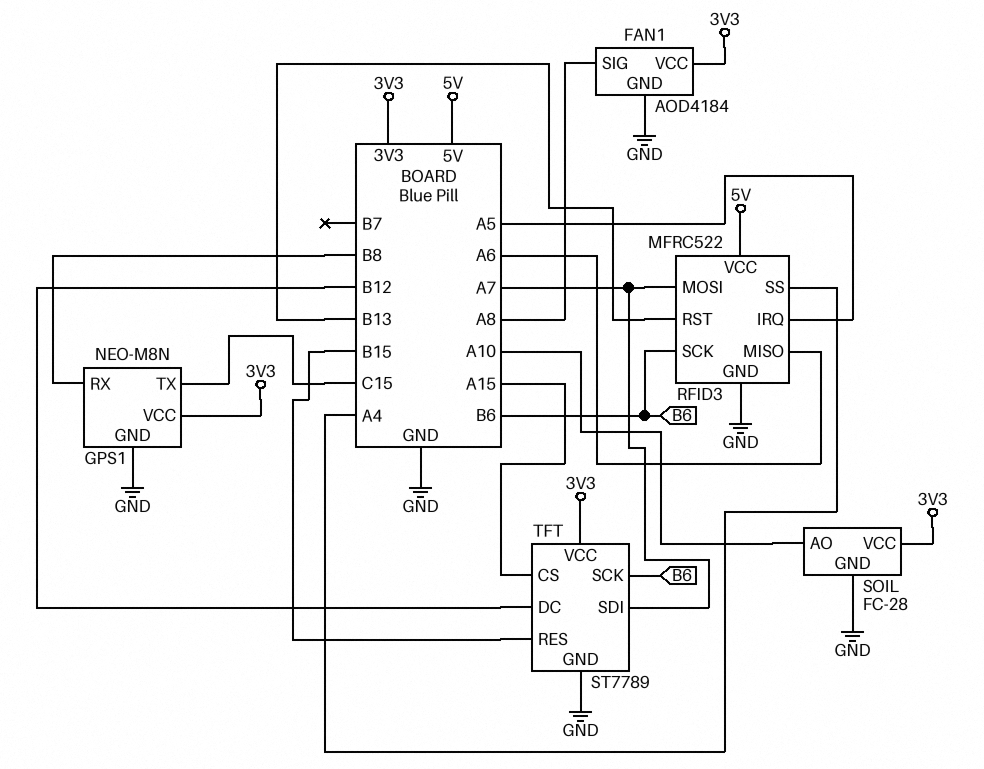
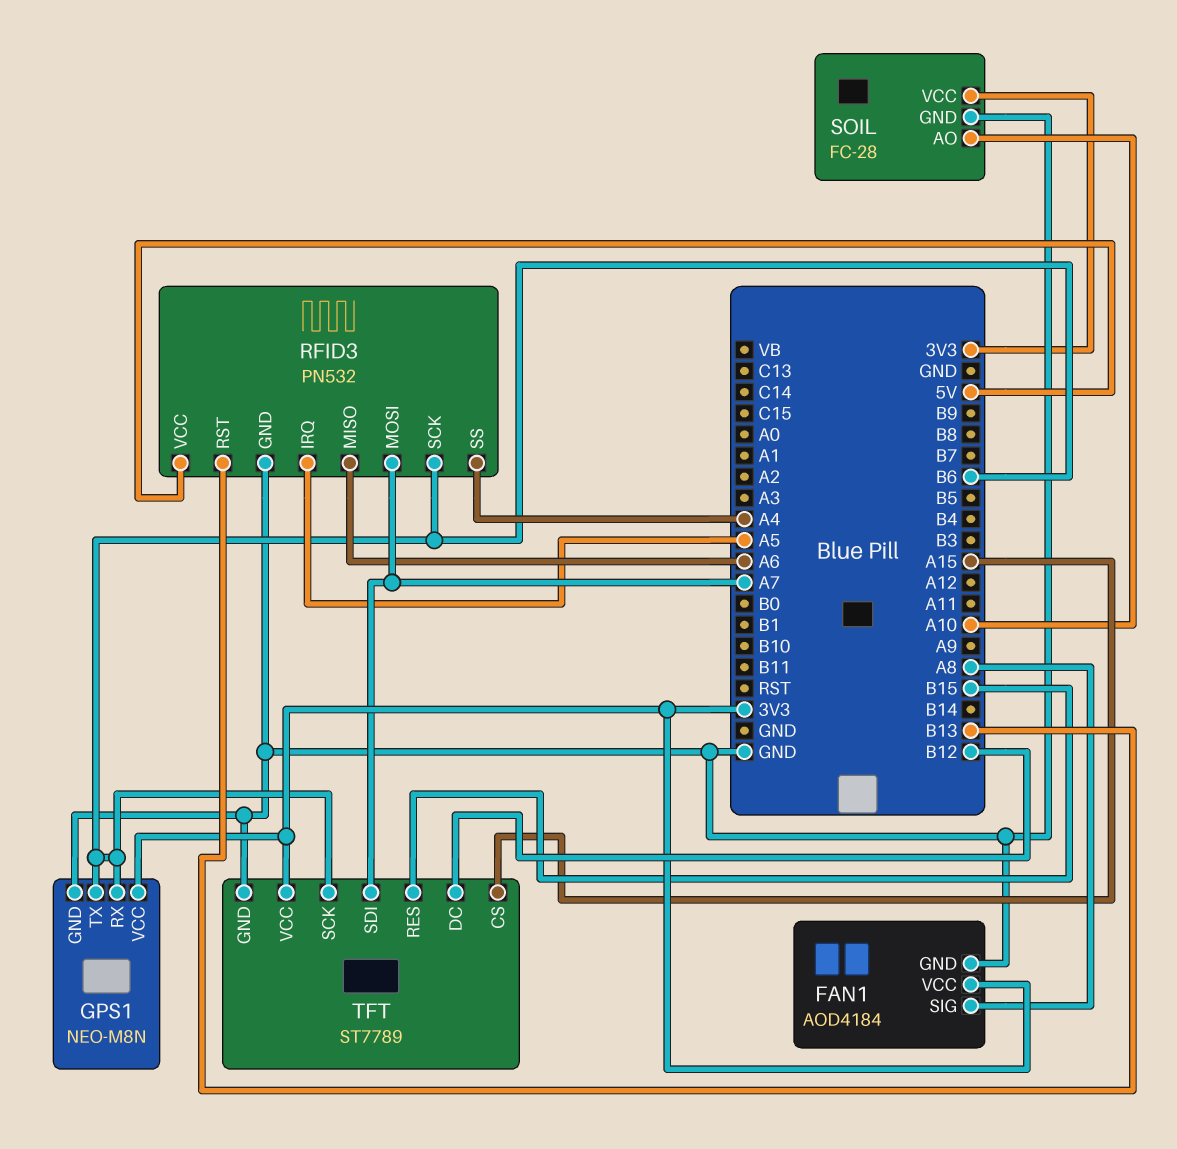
GPS1 pin RX: B8 -> B6
GPS1 pin TX: C15 -> B6
RFID3: MFRC522 -> PN532

